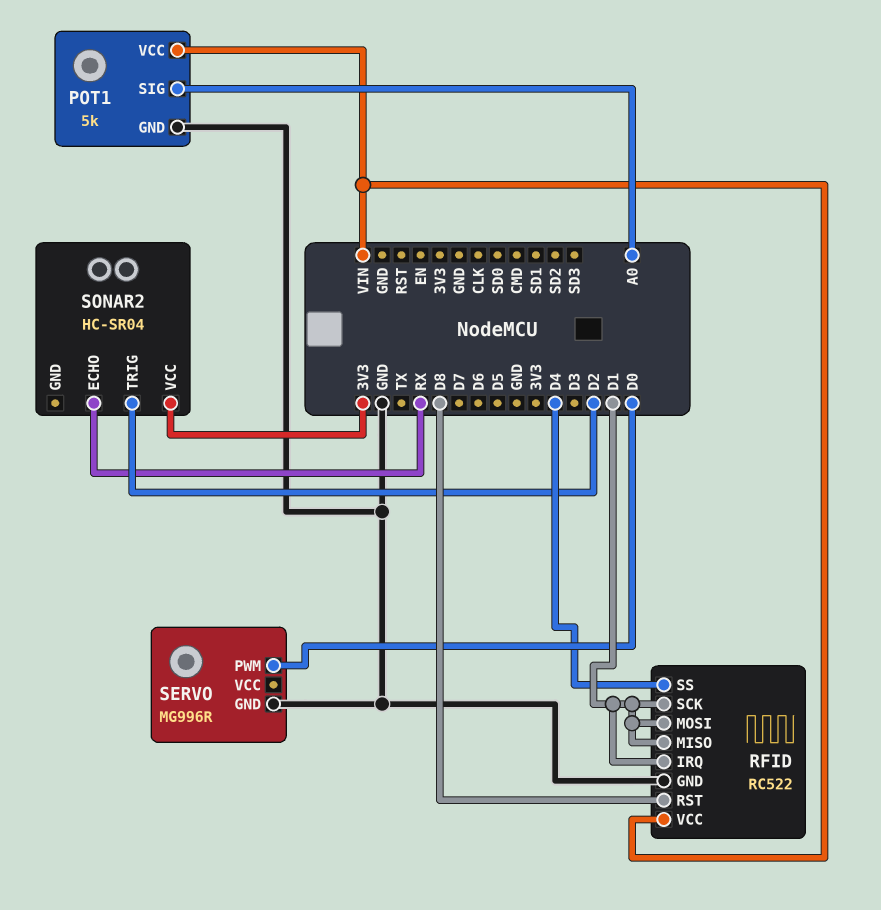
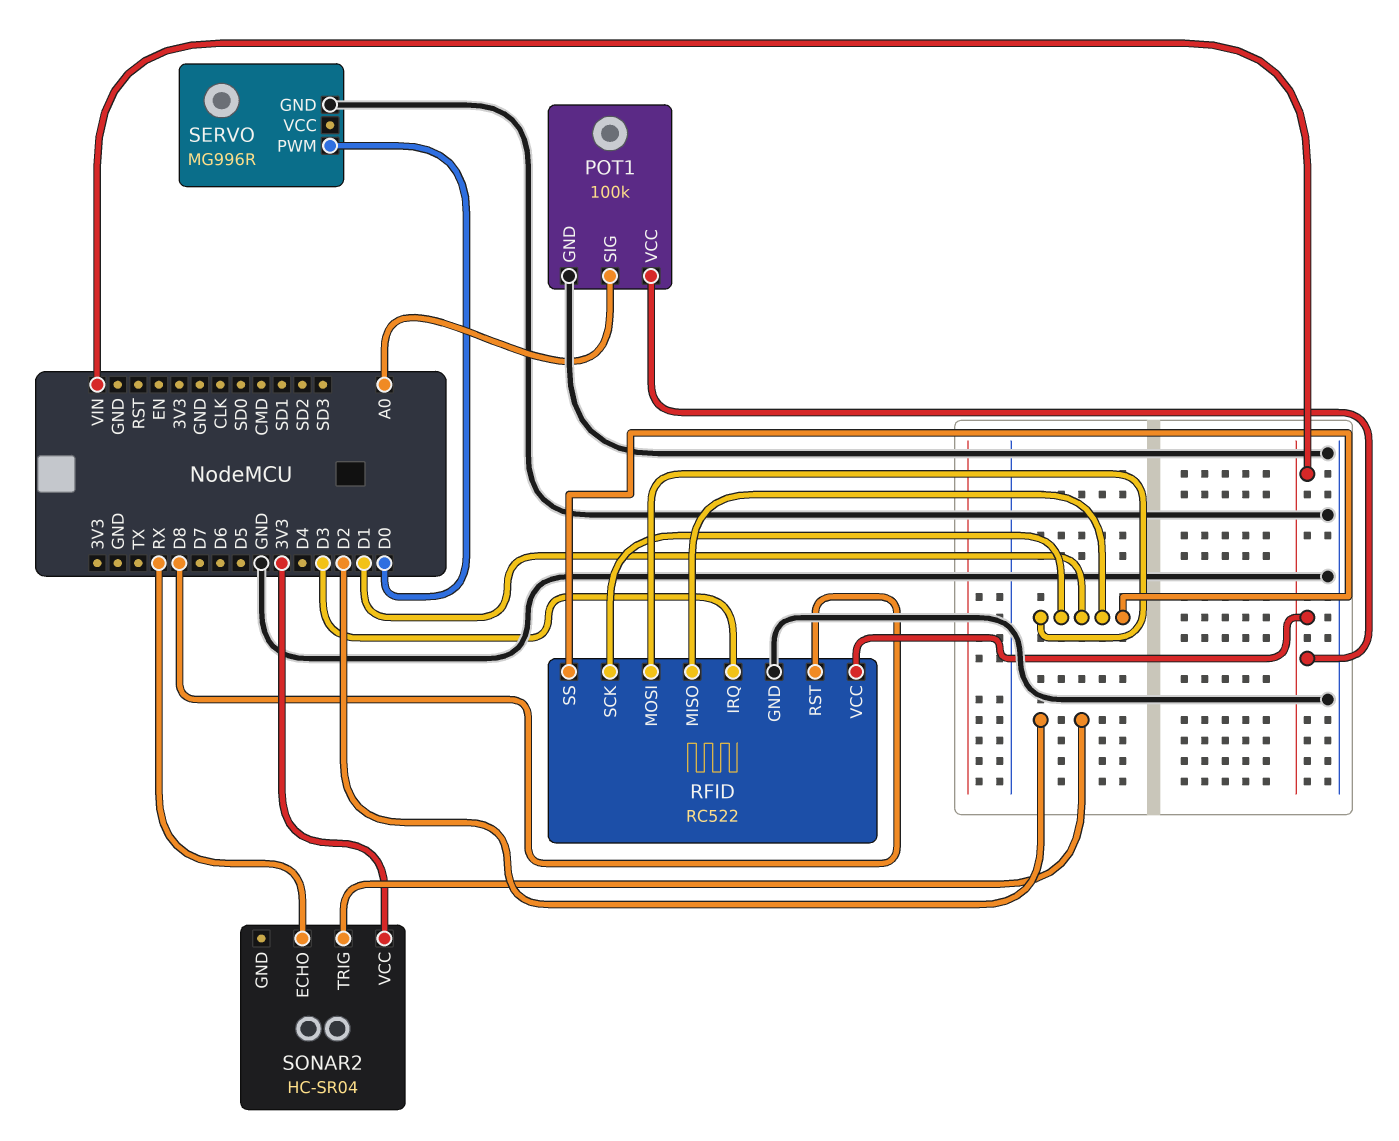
POT1: 5k -> 100k
RFID pin IRQ: D1 -> D3
RFID pin SS: D4 -> D1

